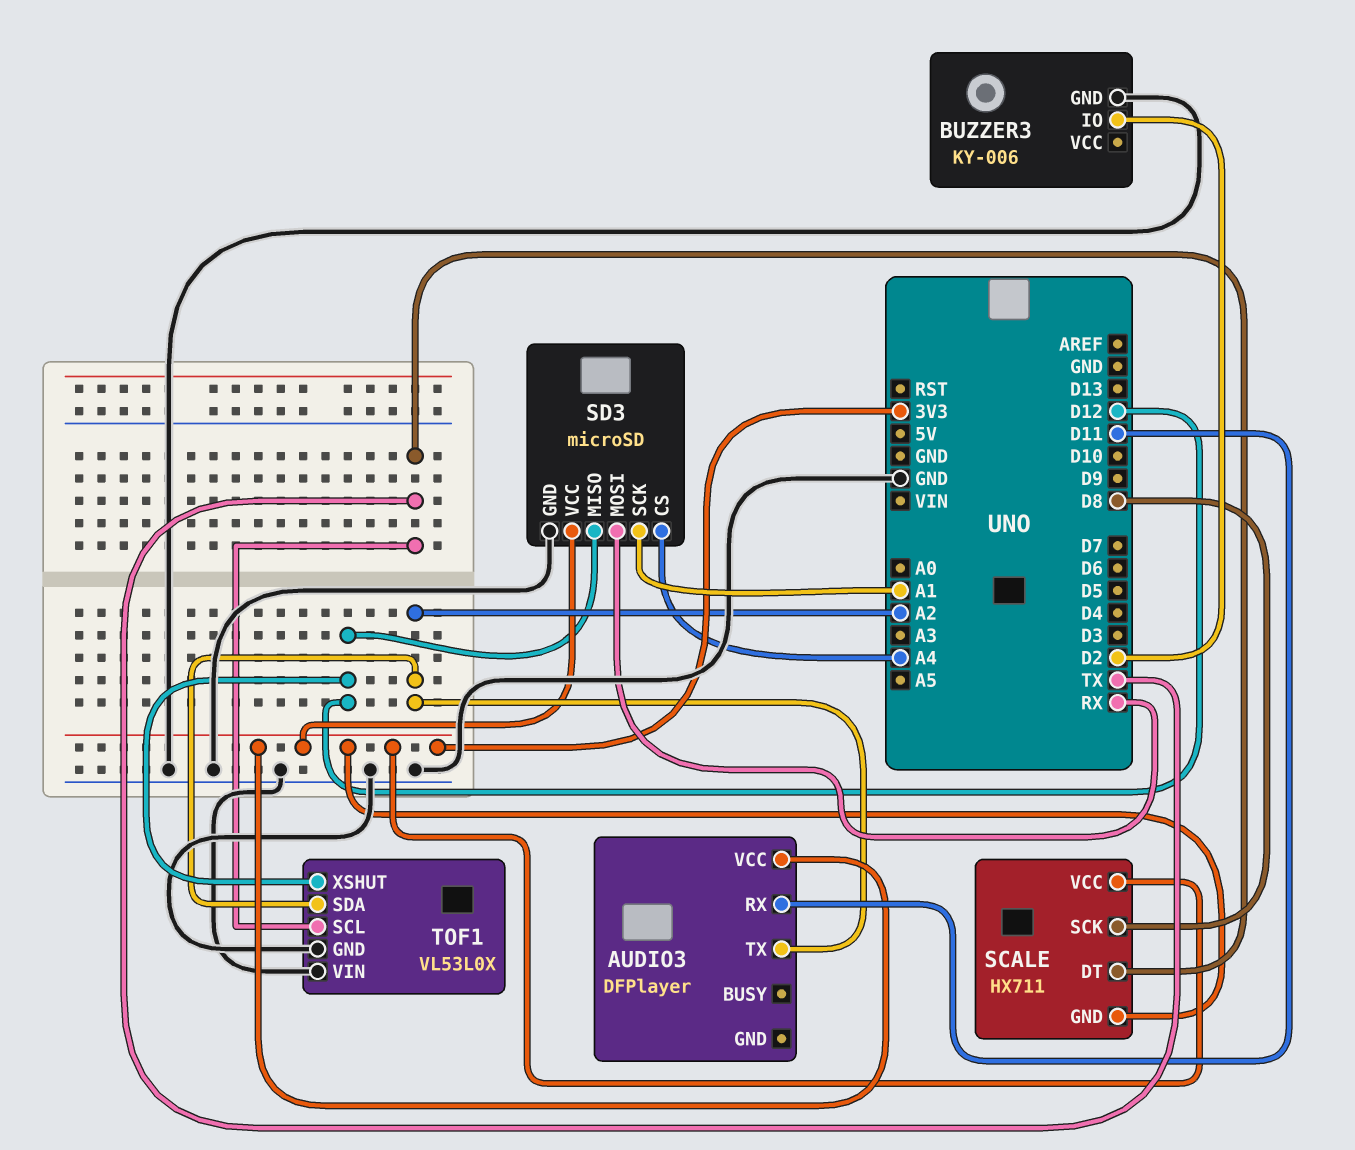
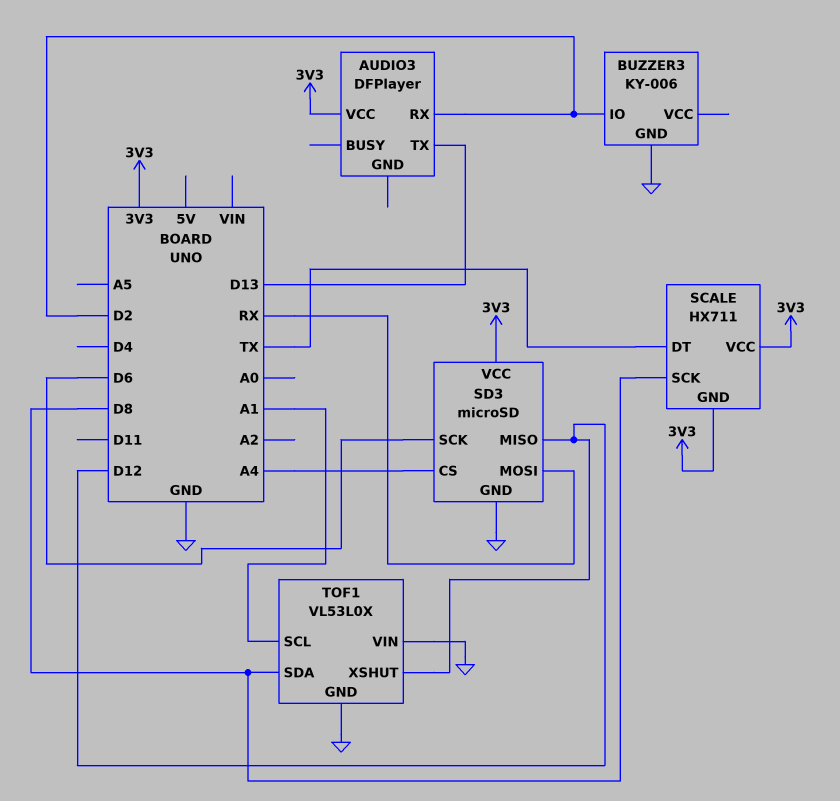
AUDIO3 pin RX: D11 -> D2
AUDIO3 pin TX: A2 -> D13
SD3 pin SCK: A1 -> D6
TOF1 pin SCL: TX -> A1
TOF1 pin SDA: A2 -> D8

